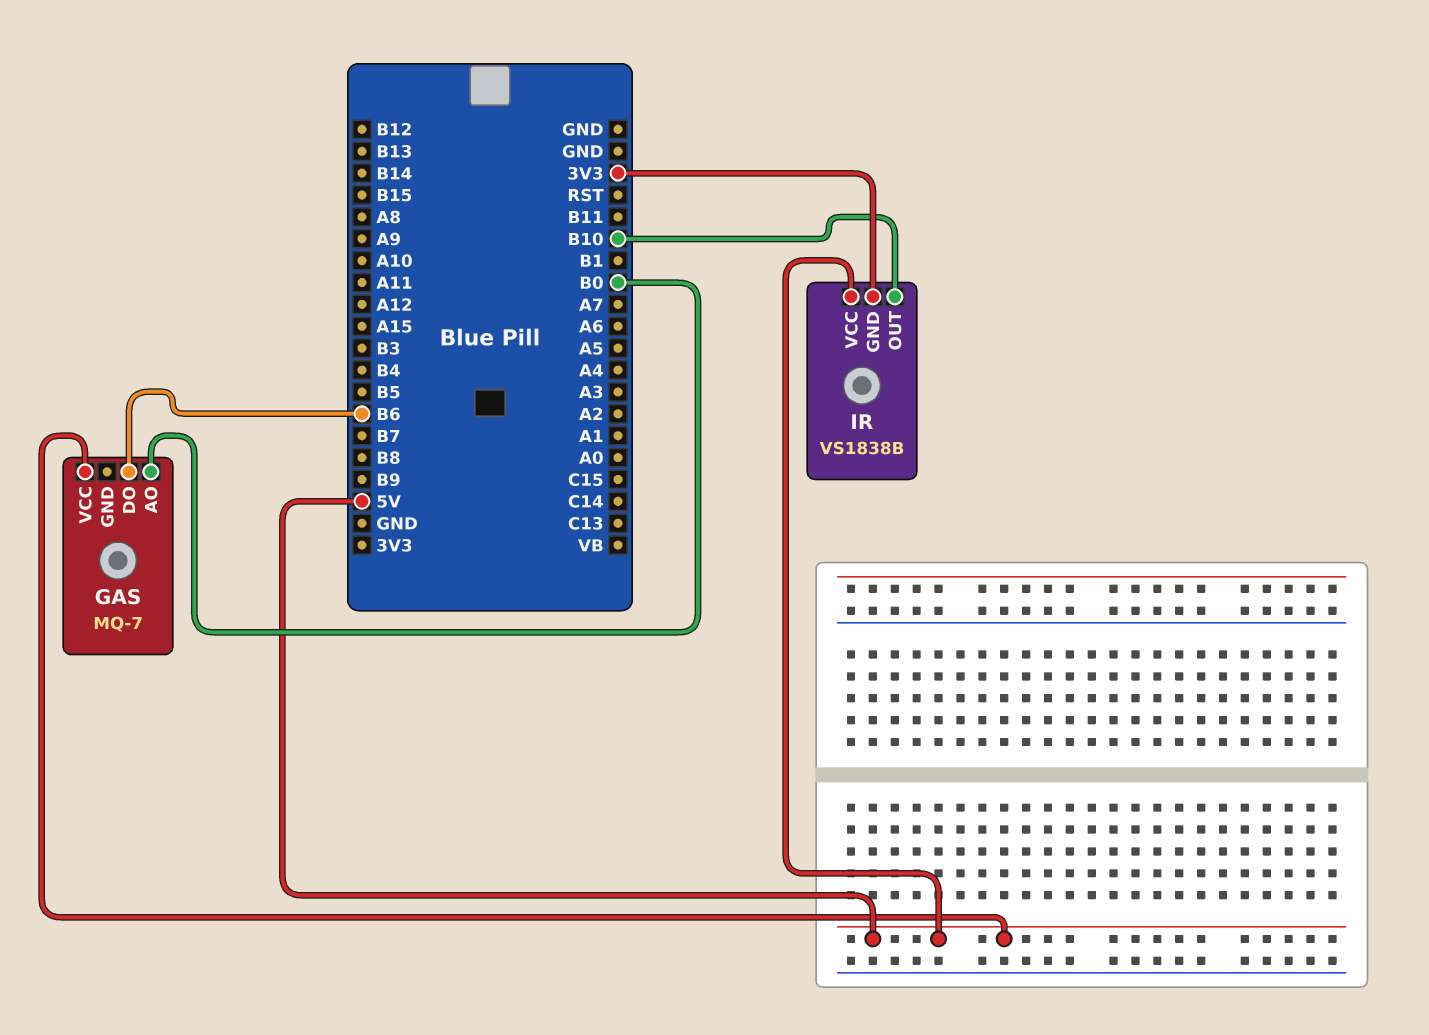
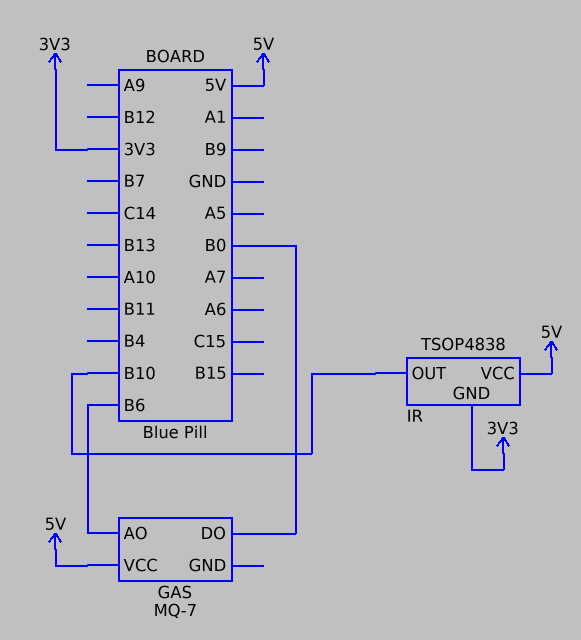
GAS pin AO: B0 -> B6
GAS pin DO: B6 -> B0
IR: VS1838B -> TSOP4838

